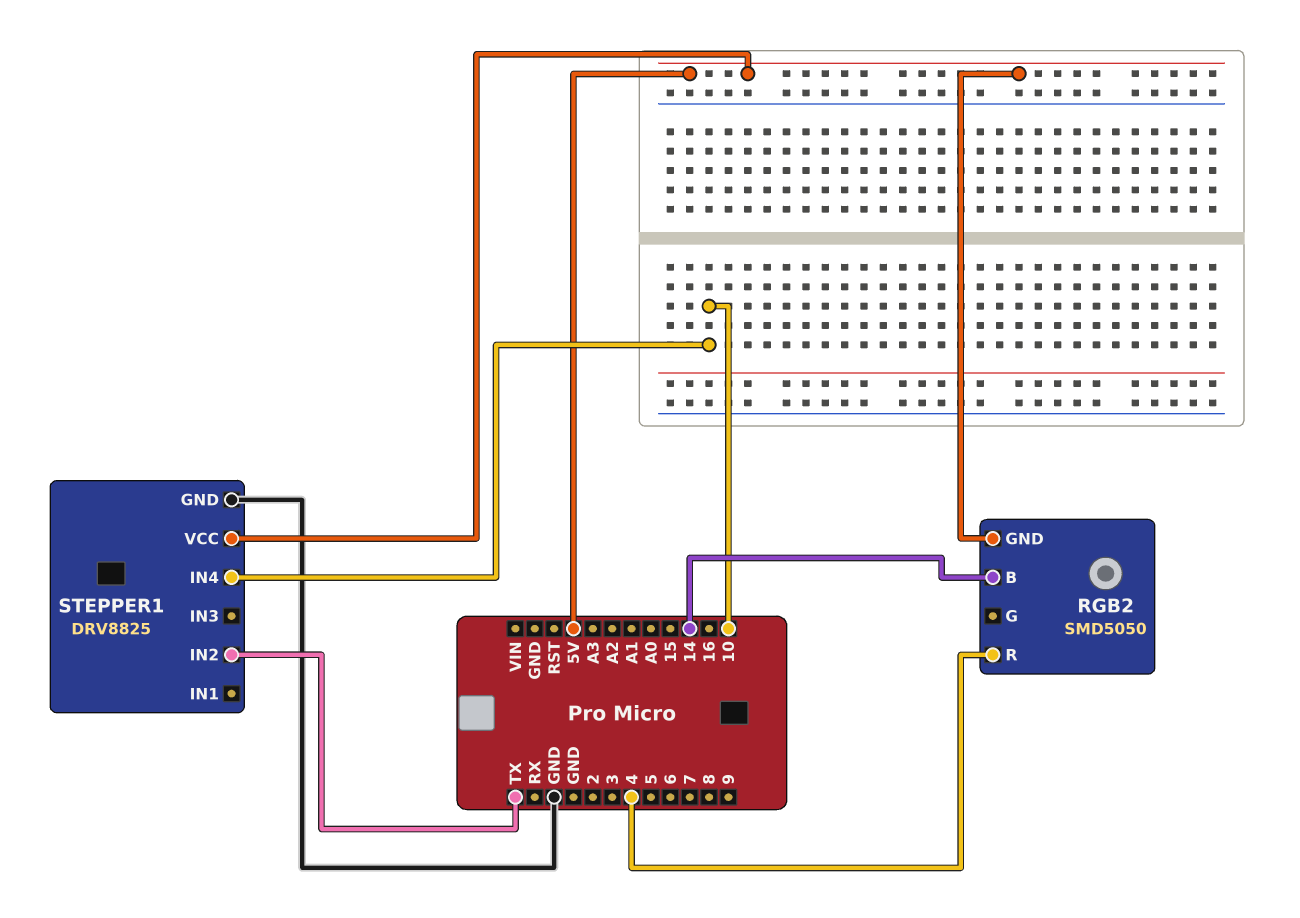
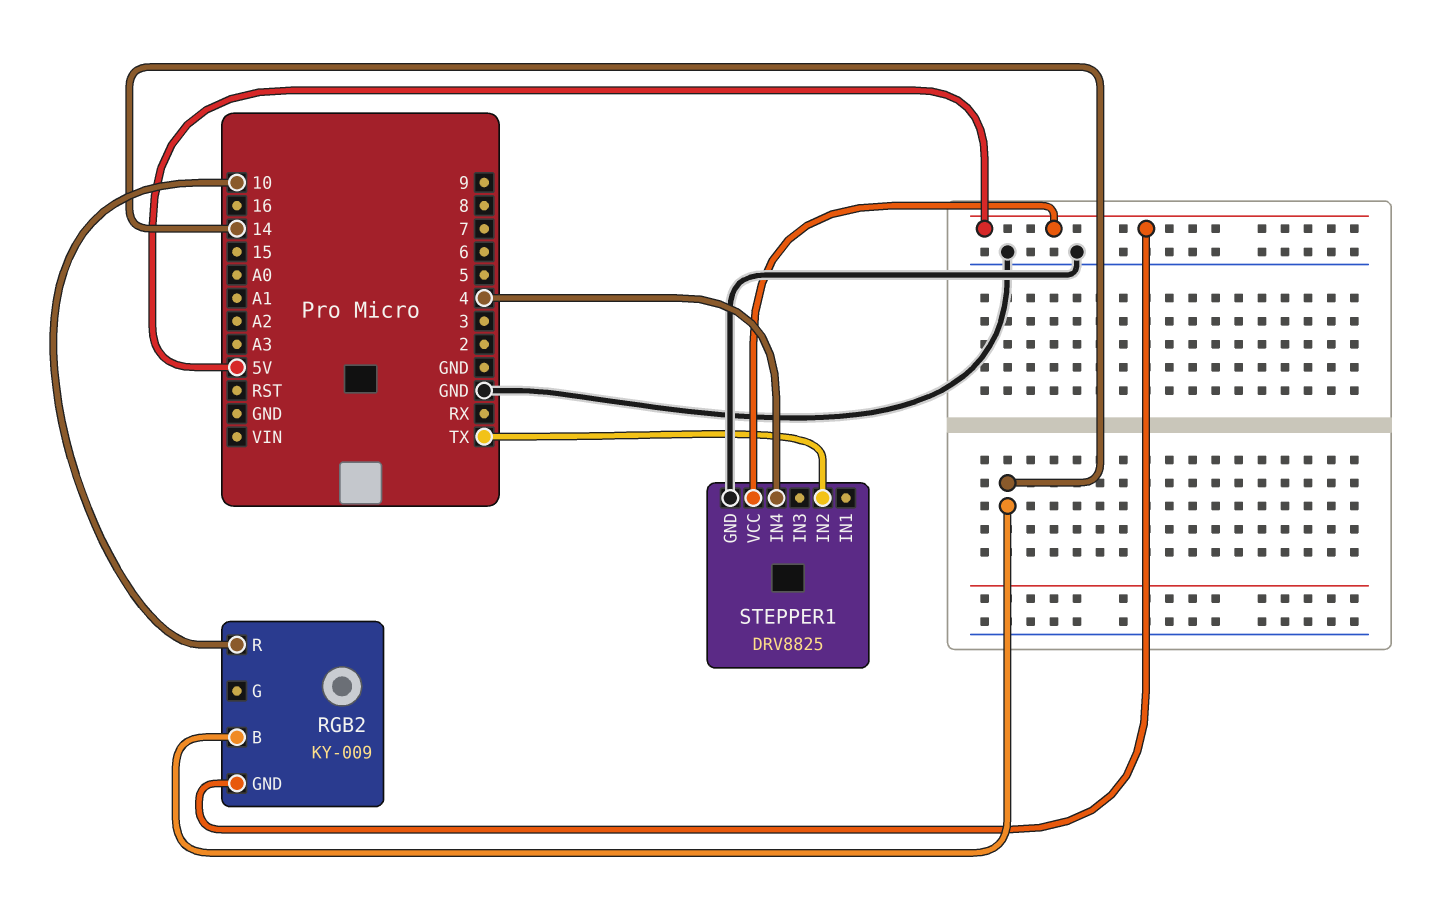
RGB2: SMD5050 -> KY-009
RGB2 pin R: 4 -> 10
STEPPER1 pin IN4: 10 -> 4

